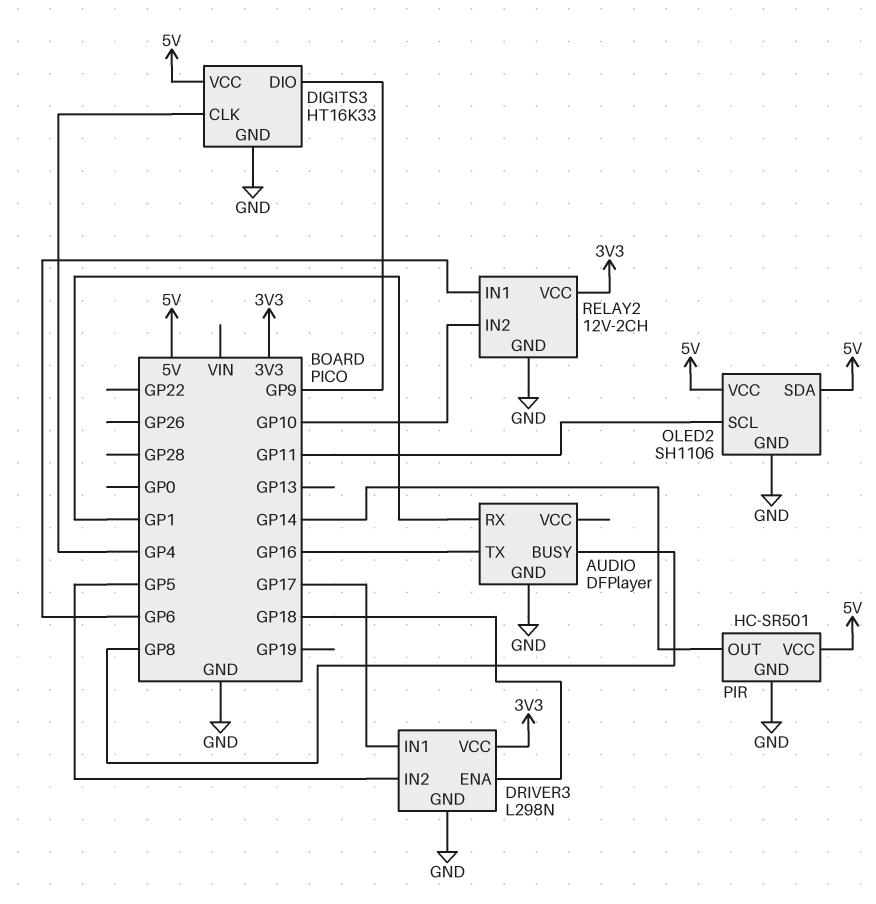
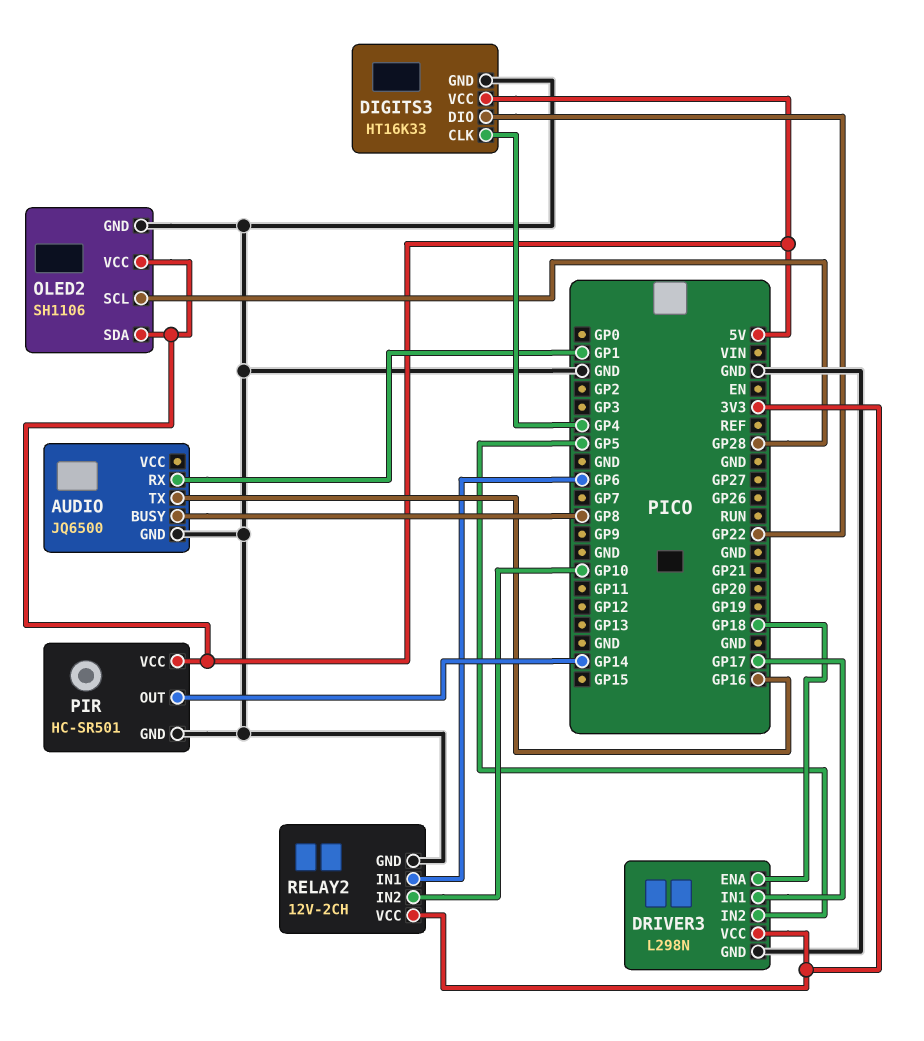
AUDIO: DFPlayer -> JQ6500
DIGITS3 pin DIO: GP9 -> GP22
OLED2 pin SCL: GP11 -> GP28

